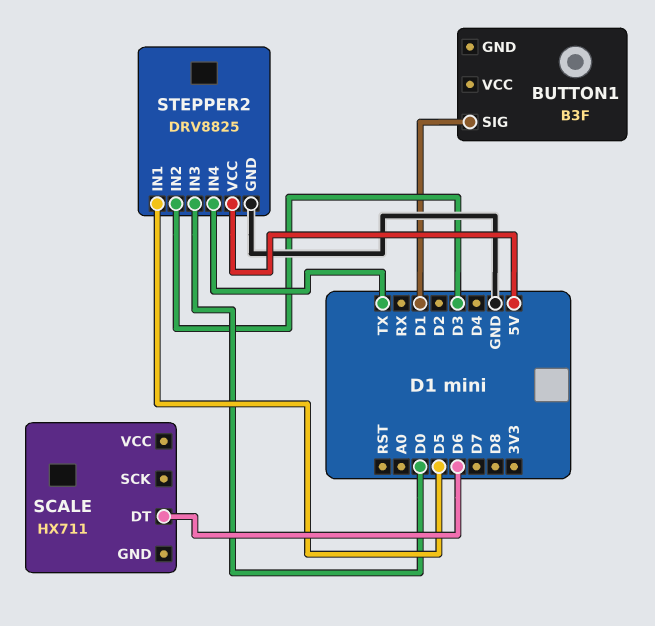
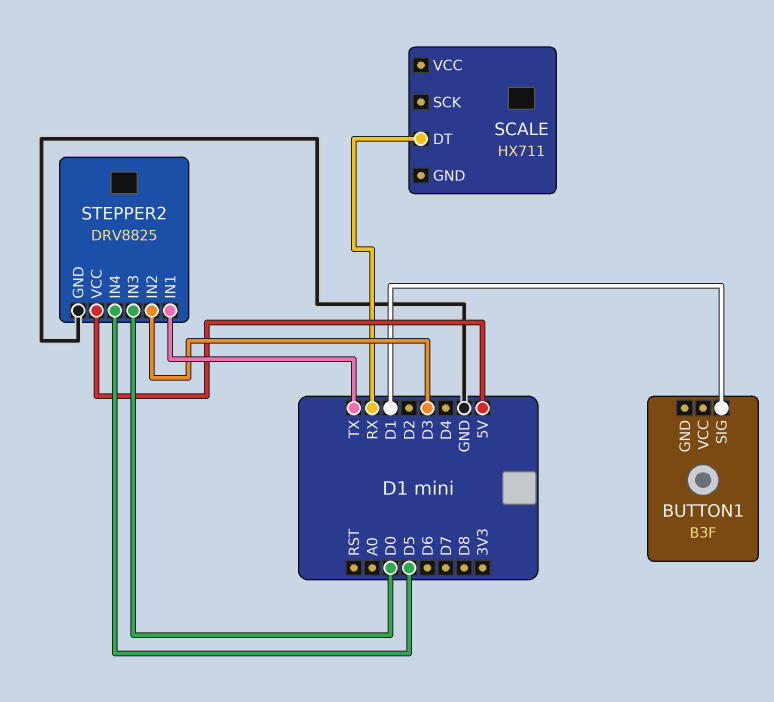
SCALE pin DT: D6 -> RX
STEPPER2 pin IN1: D5 -> TX
STEPPER2 pin IN4: TX -> D5

